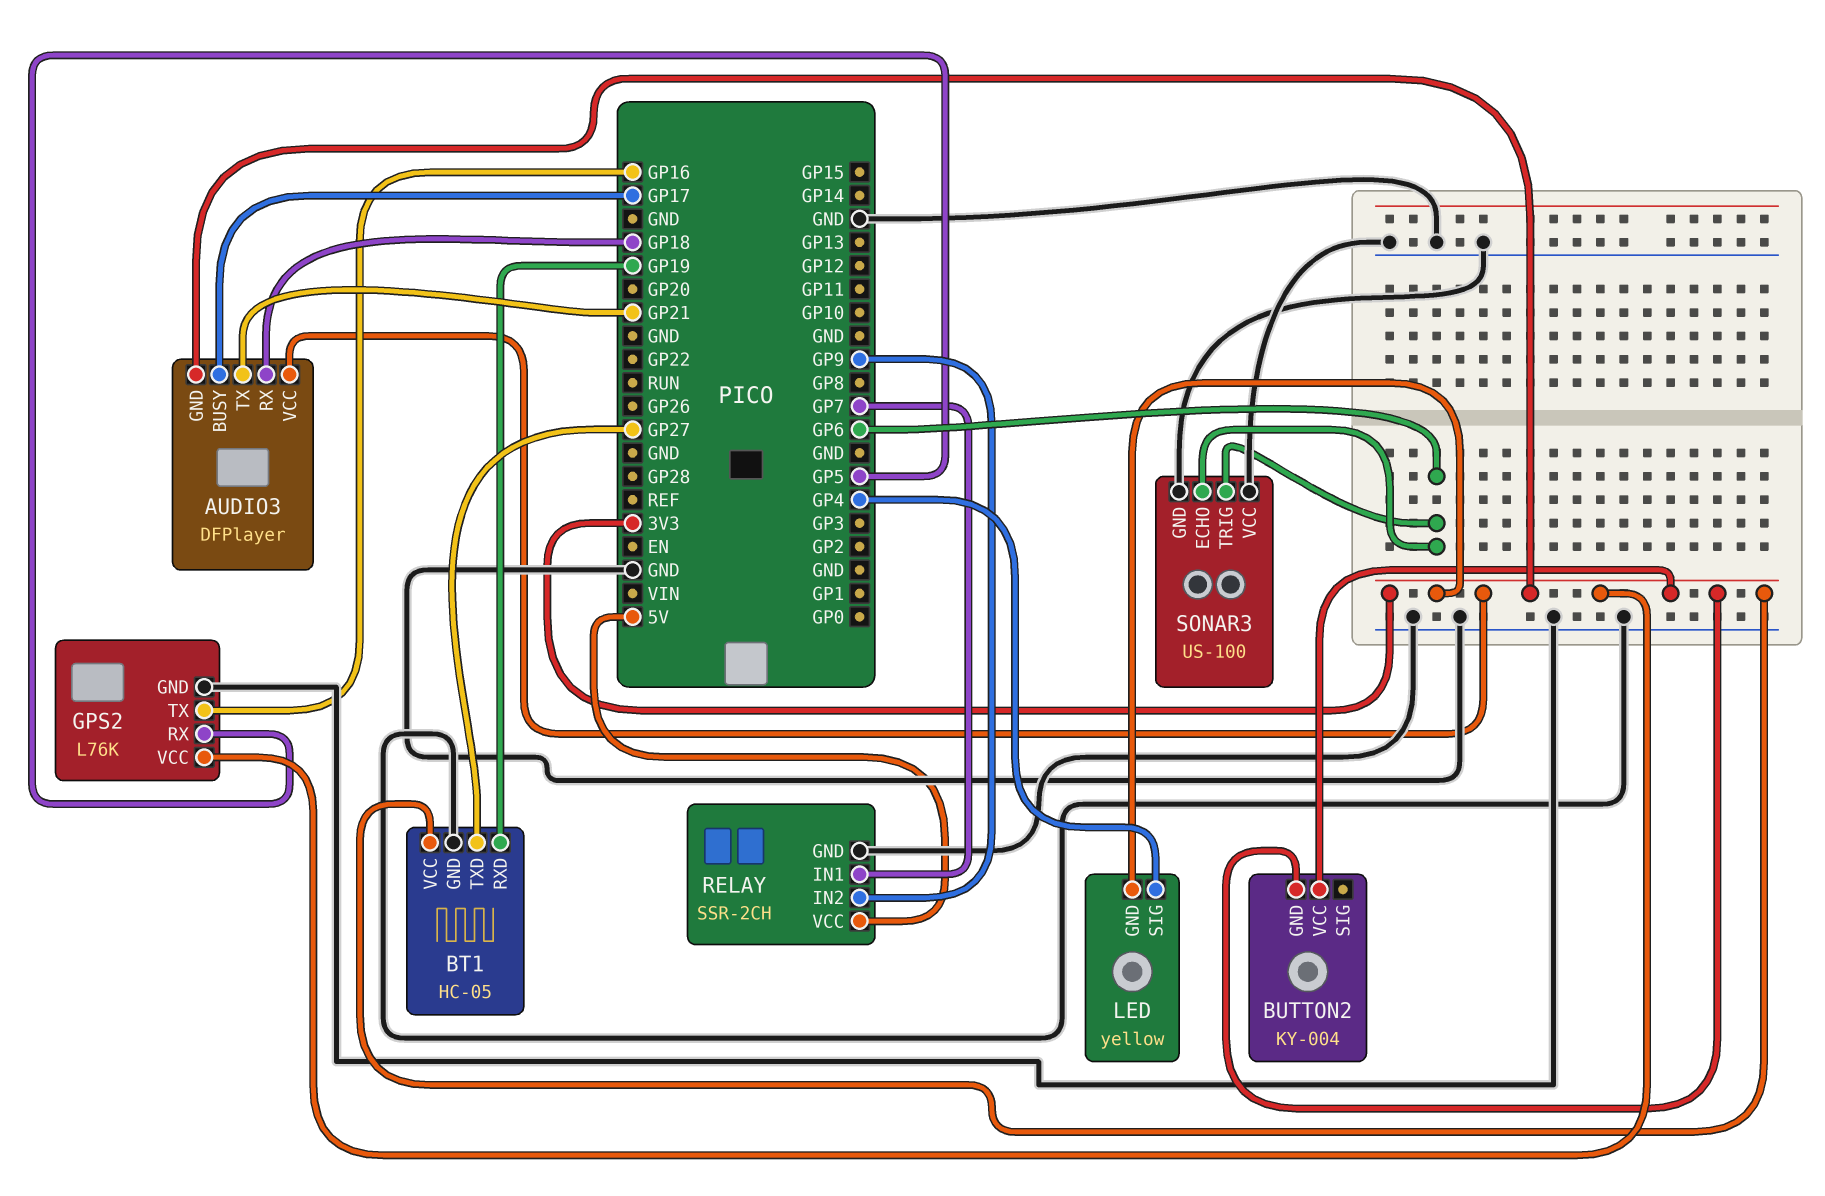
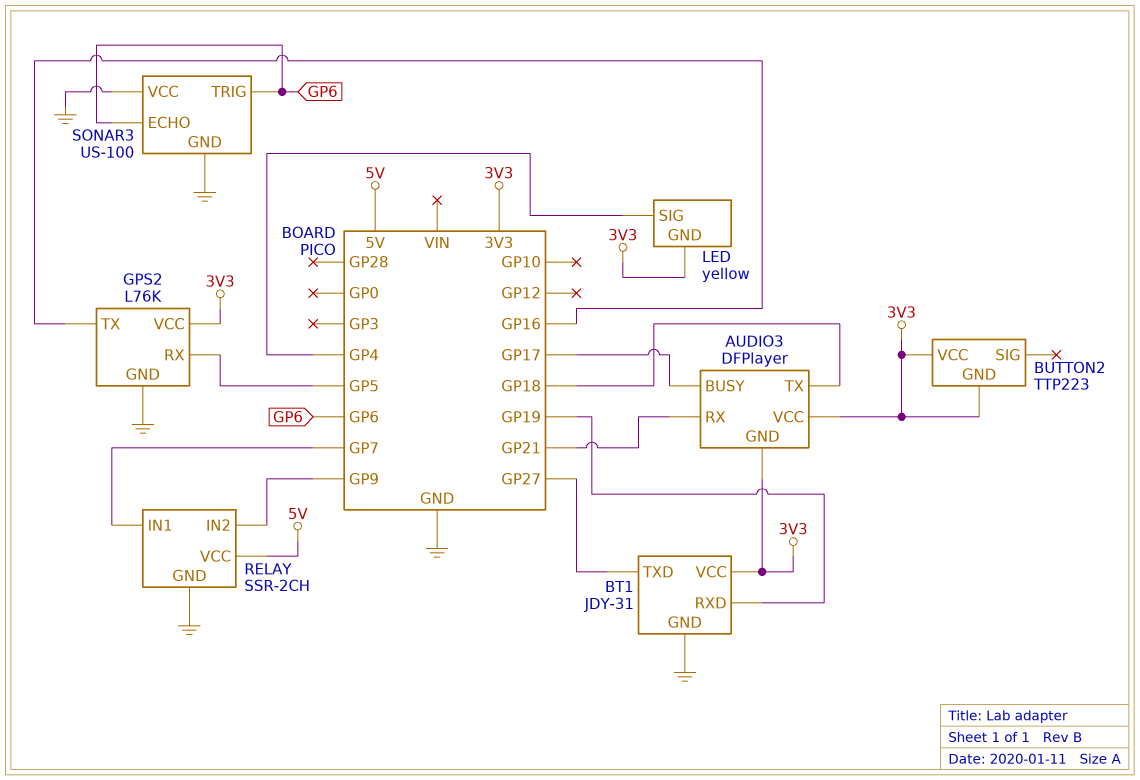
AUDIO3 pin RX: GP18 -> GP21
AUDIO3 pin TX: GP21 -> GP18
BT1: HC-05 -> JDY-31
BUTTON2: KY-004 -> TTP223

